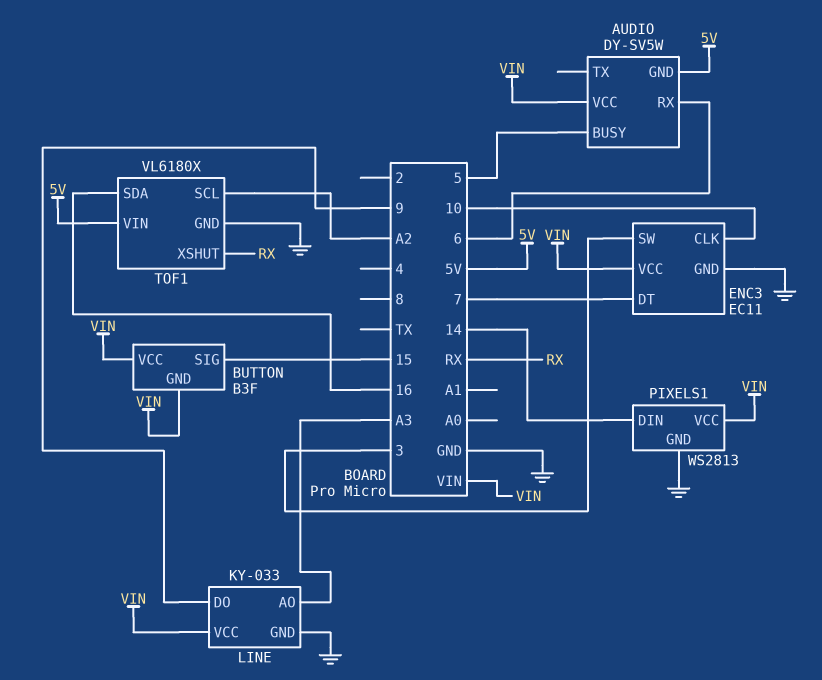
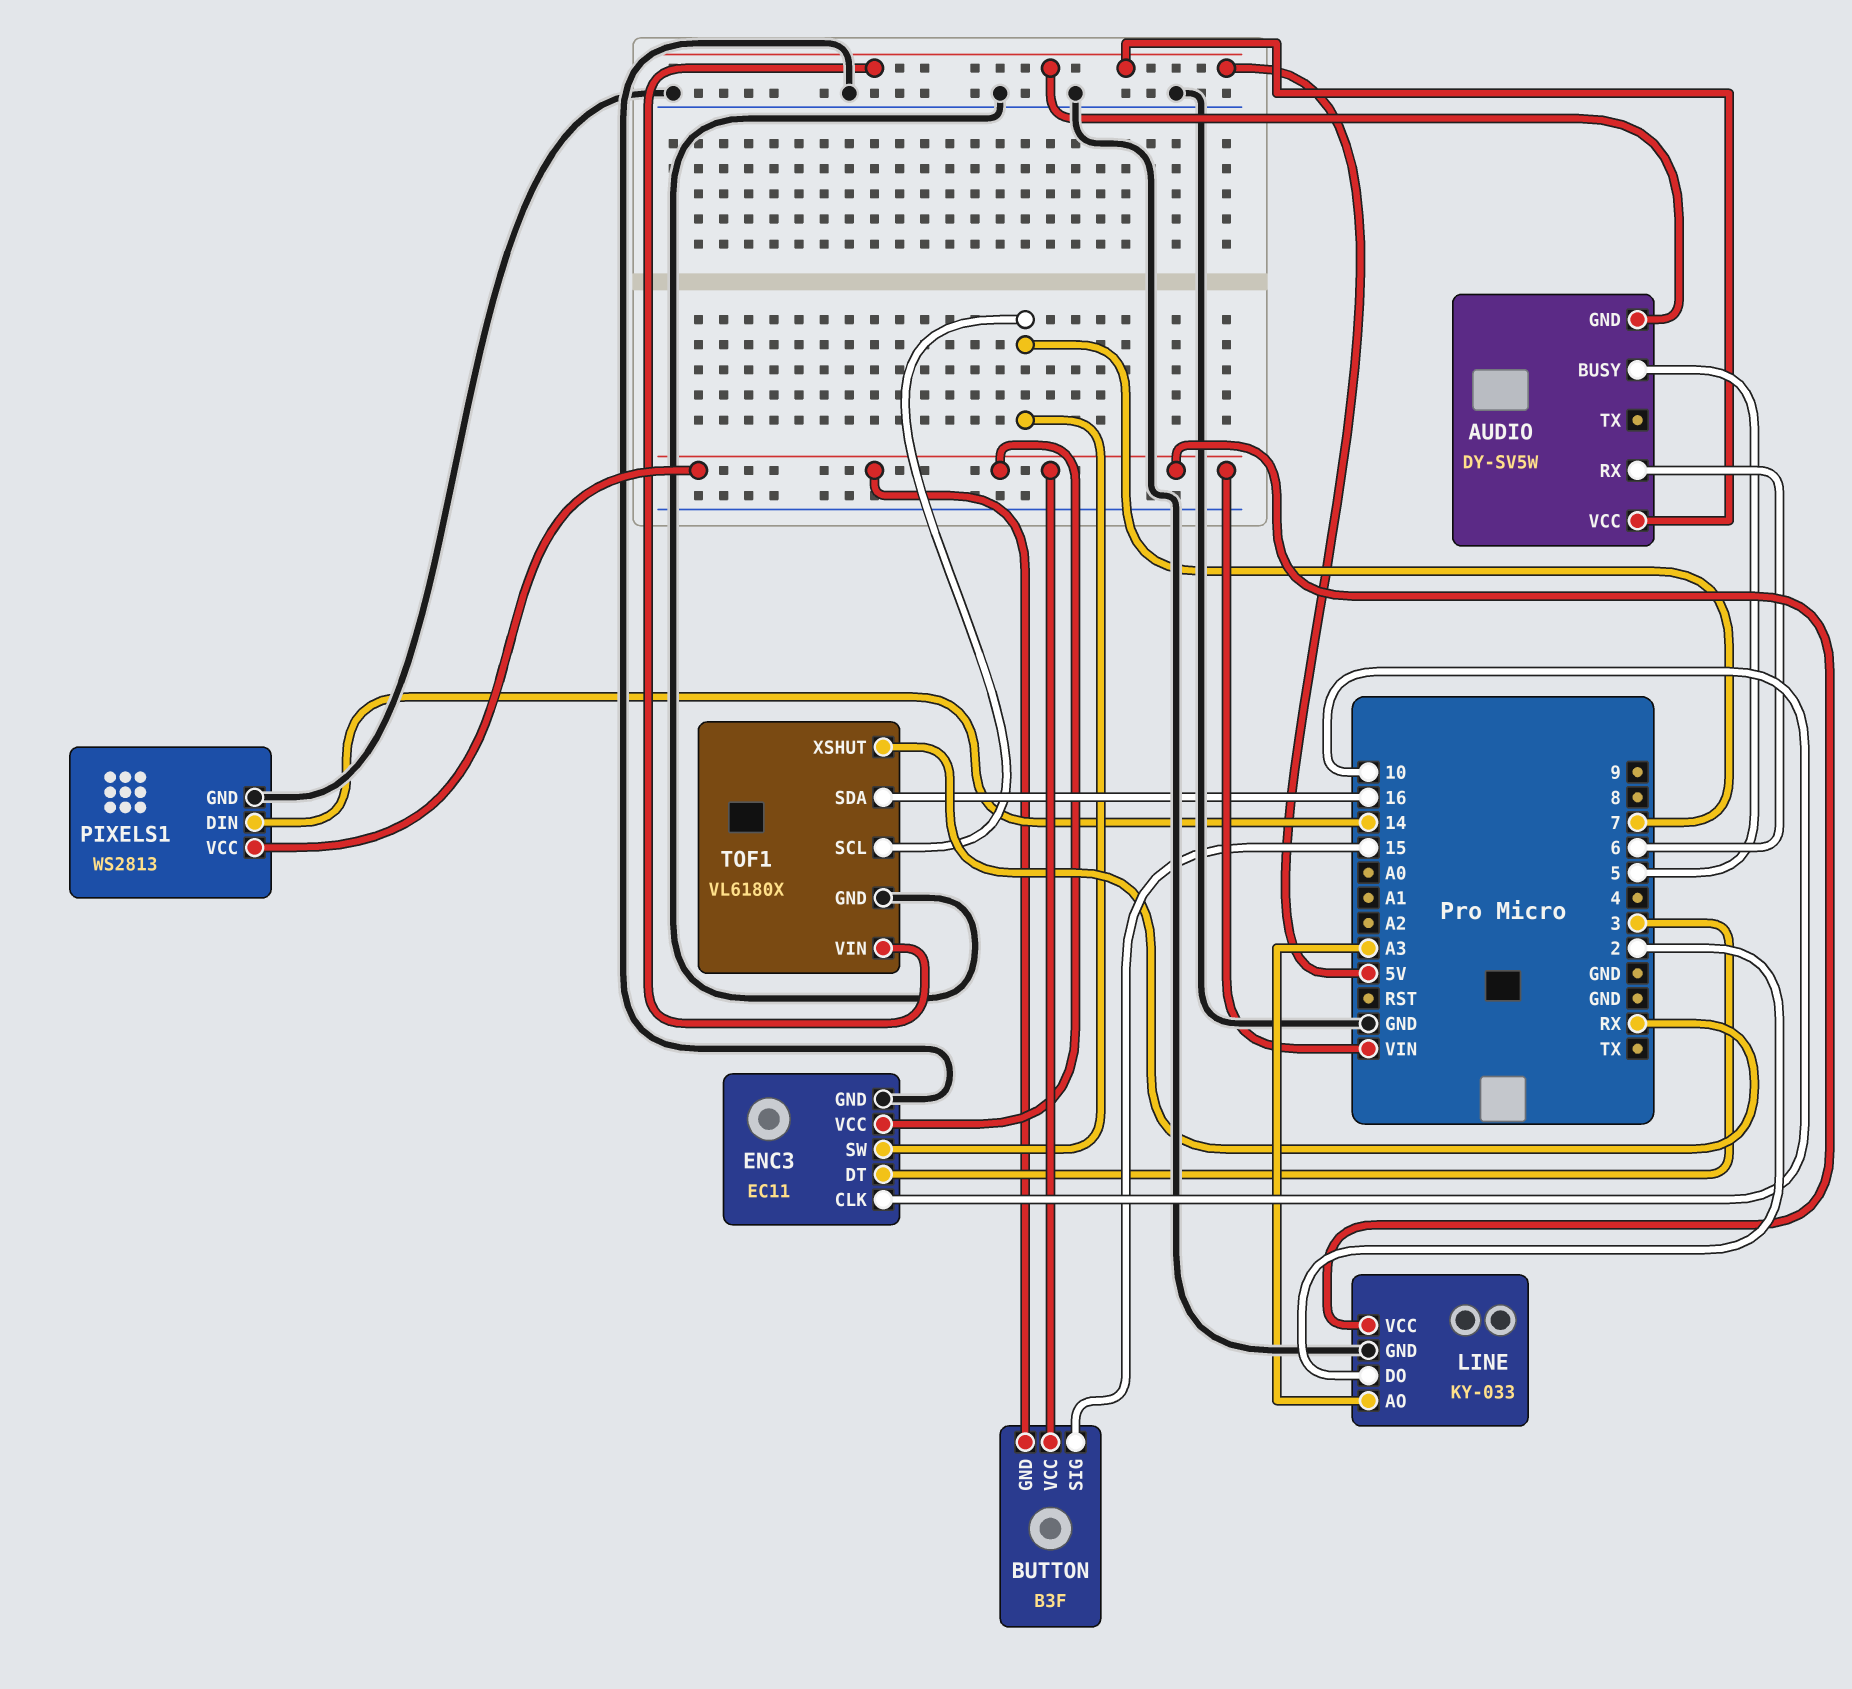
AUDIO pin VCC: VIN -> 5V
ENC3 pin DT: 7 -> 3
ENC3 pin SW: 3 -> 7
LINE pin DO: 9 -> 2
TOF1 pin SCL: A2 -> 7

